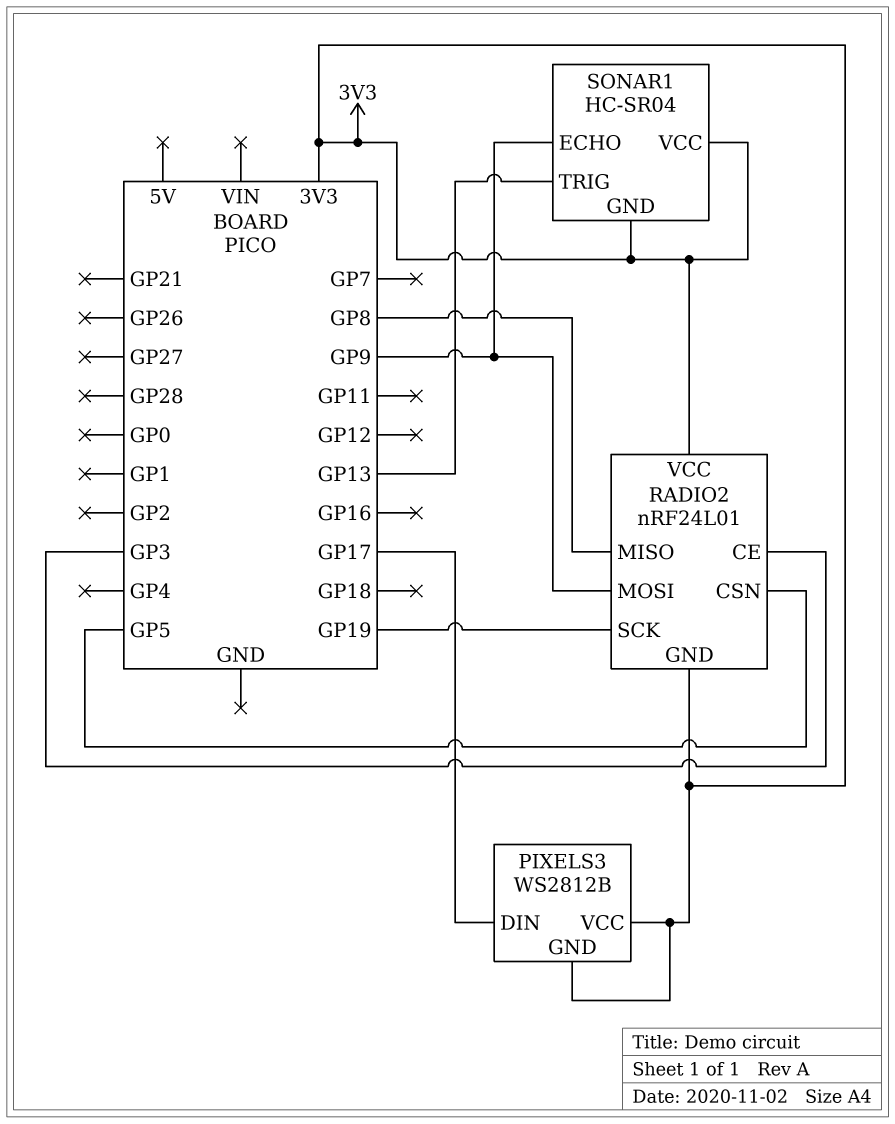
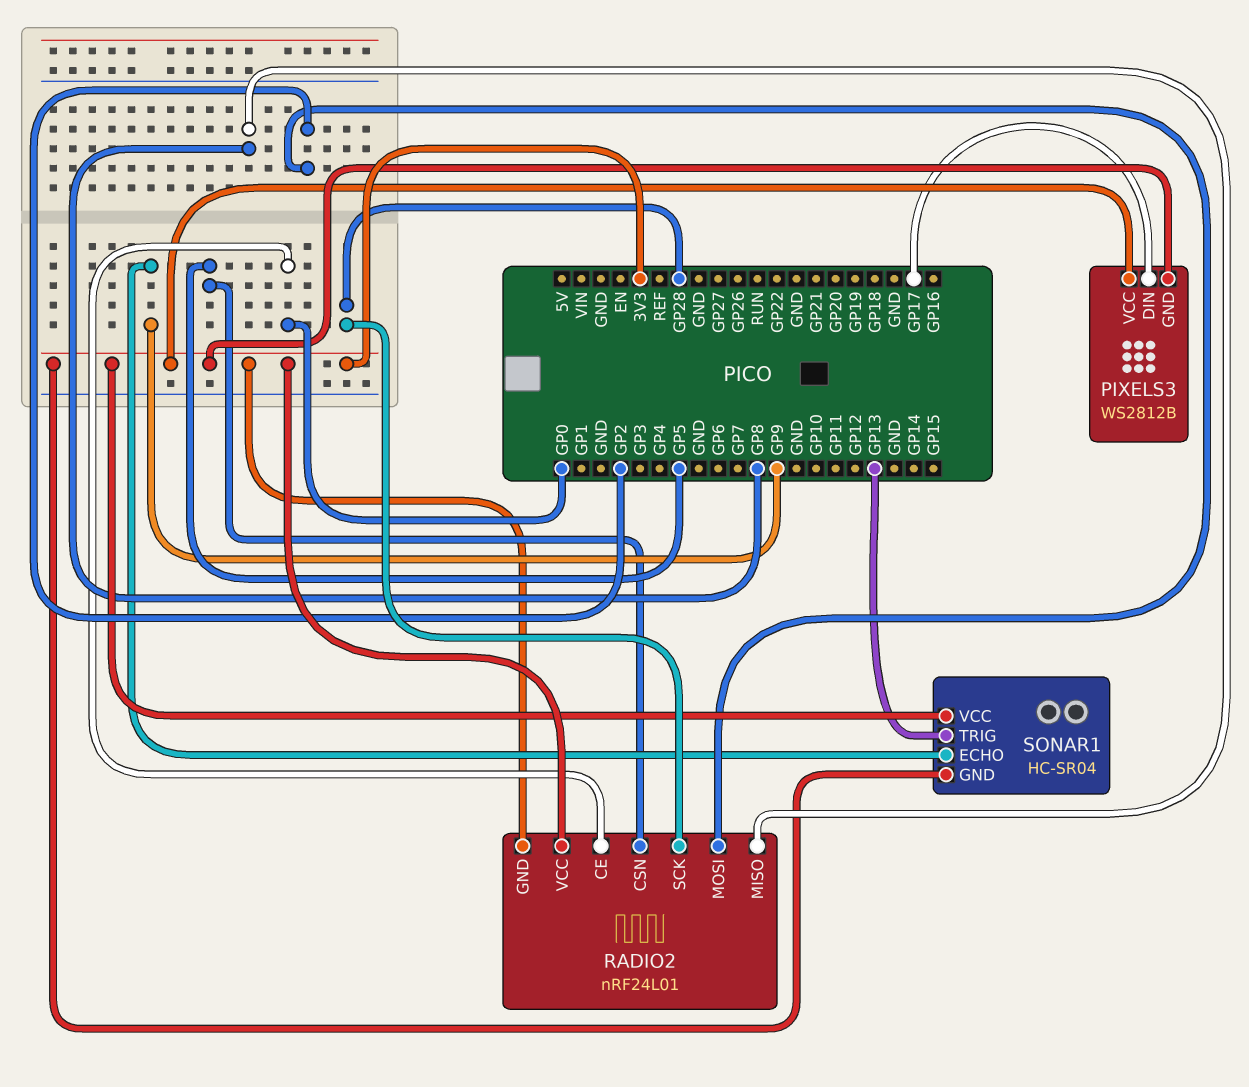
RADIO2 pin CE: GP3 -> GP0
RADIO2 pin MOSI: GP9 -> GP2
RADIO2 pin SCK: GP19 -> GP28

